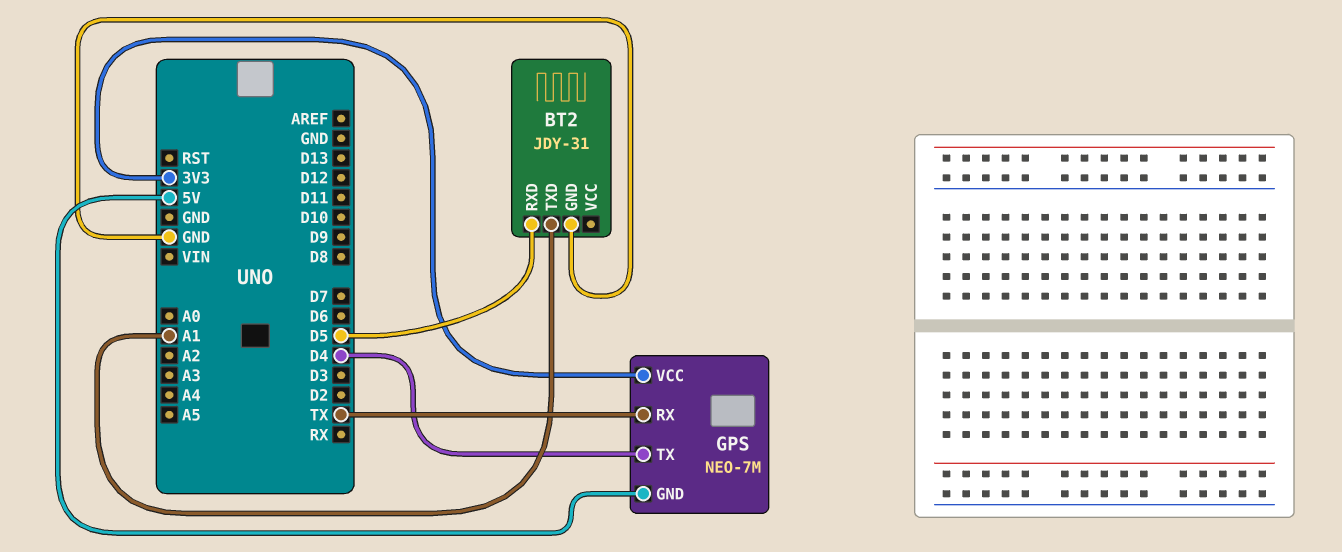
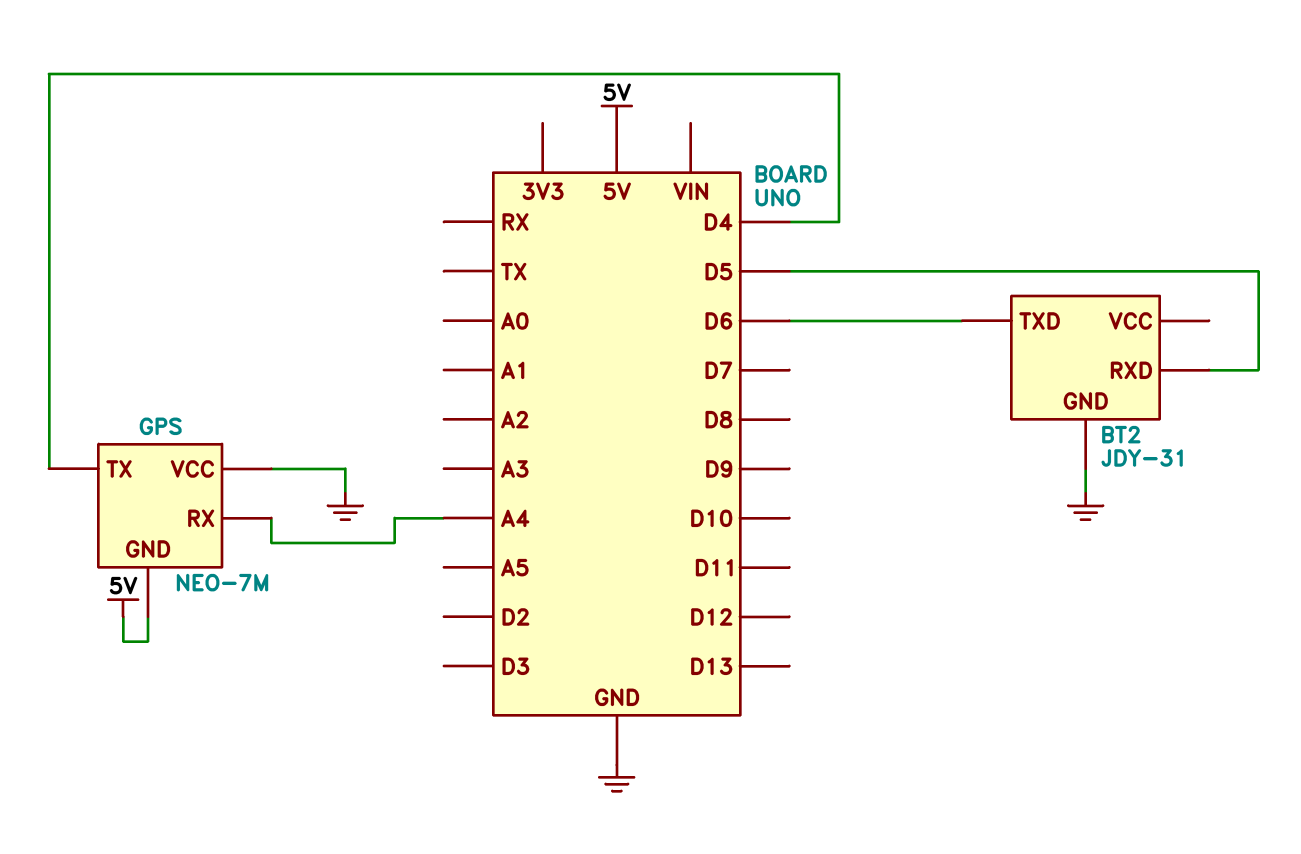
BT2 pin TXD: A1 -> D6
GPS pin RX: TX -> A4
GPS pin VCC: 3V3 -> GND

